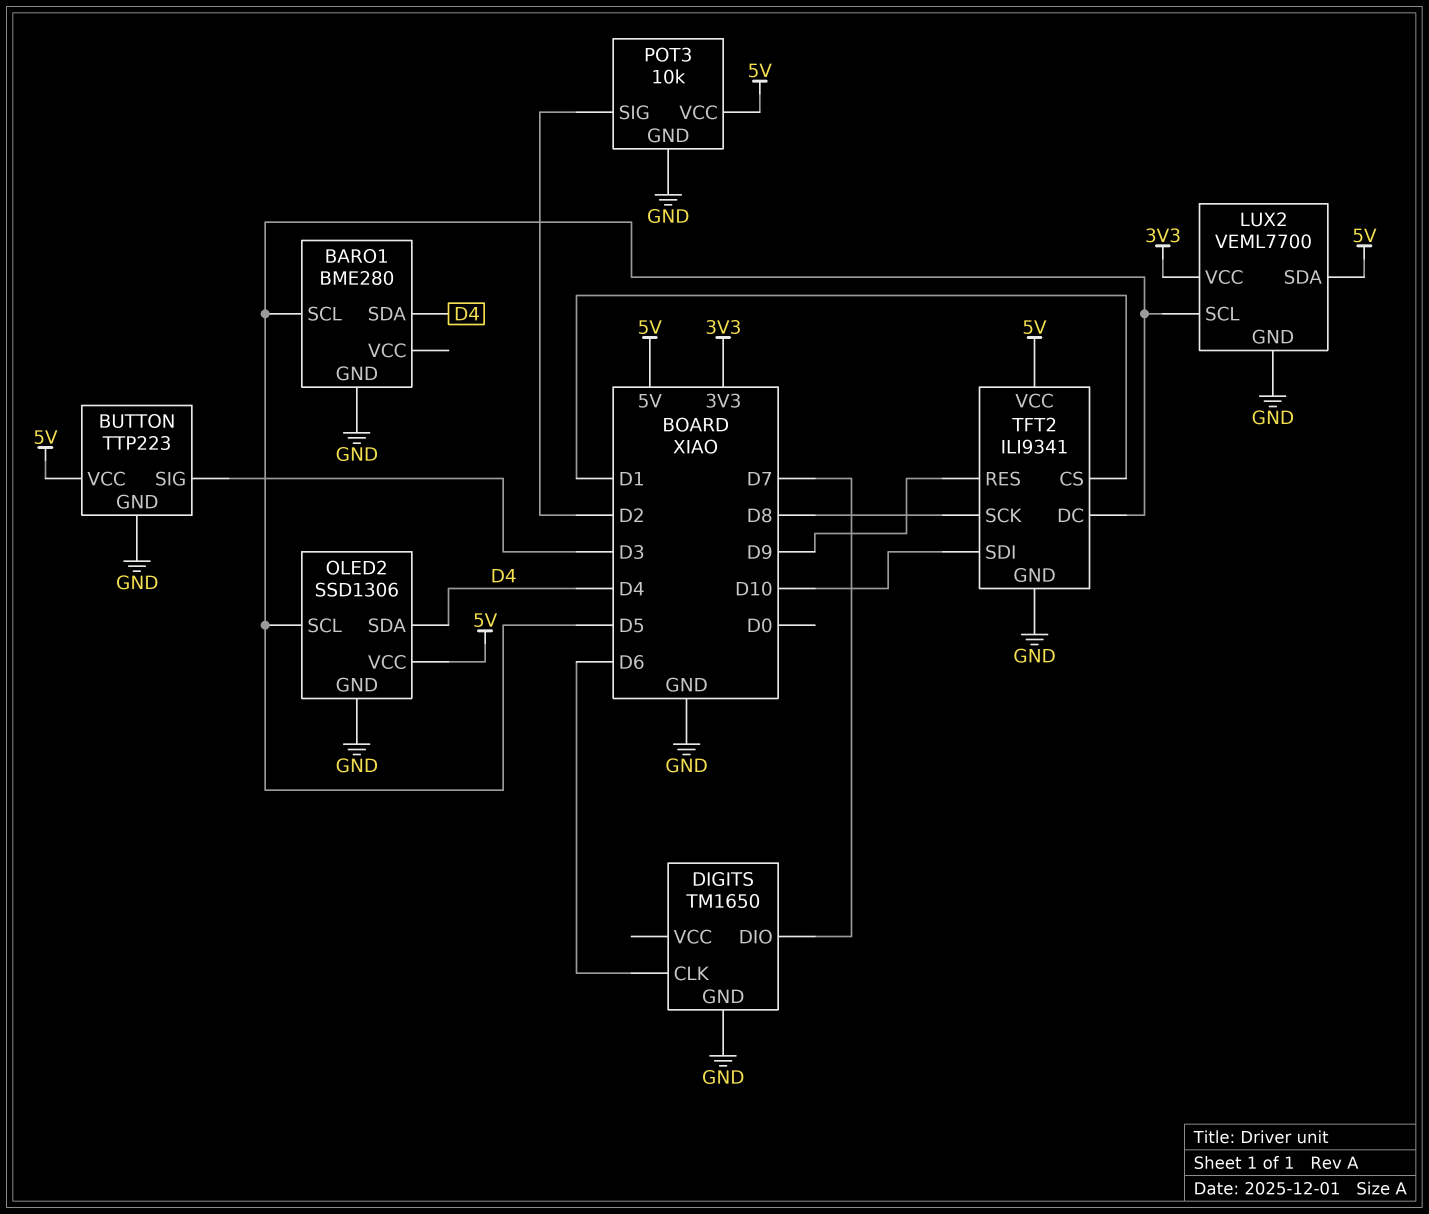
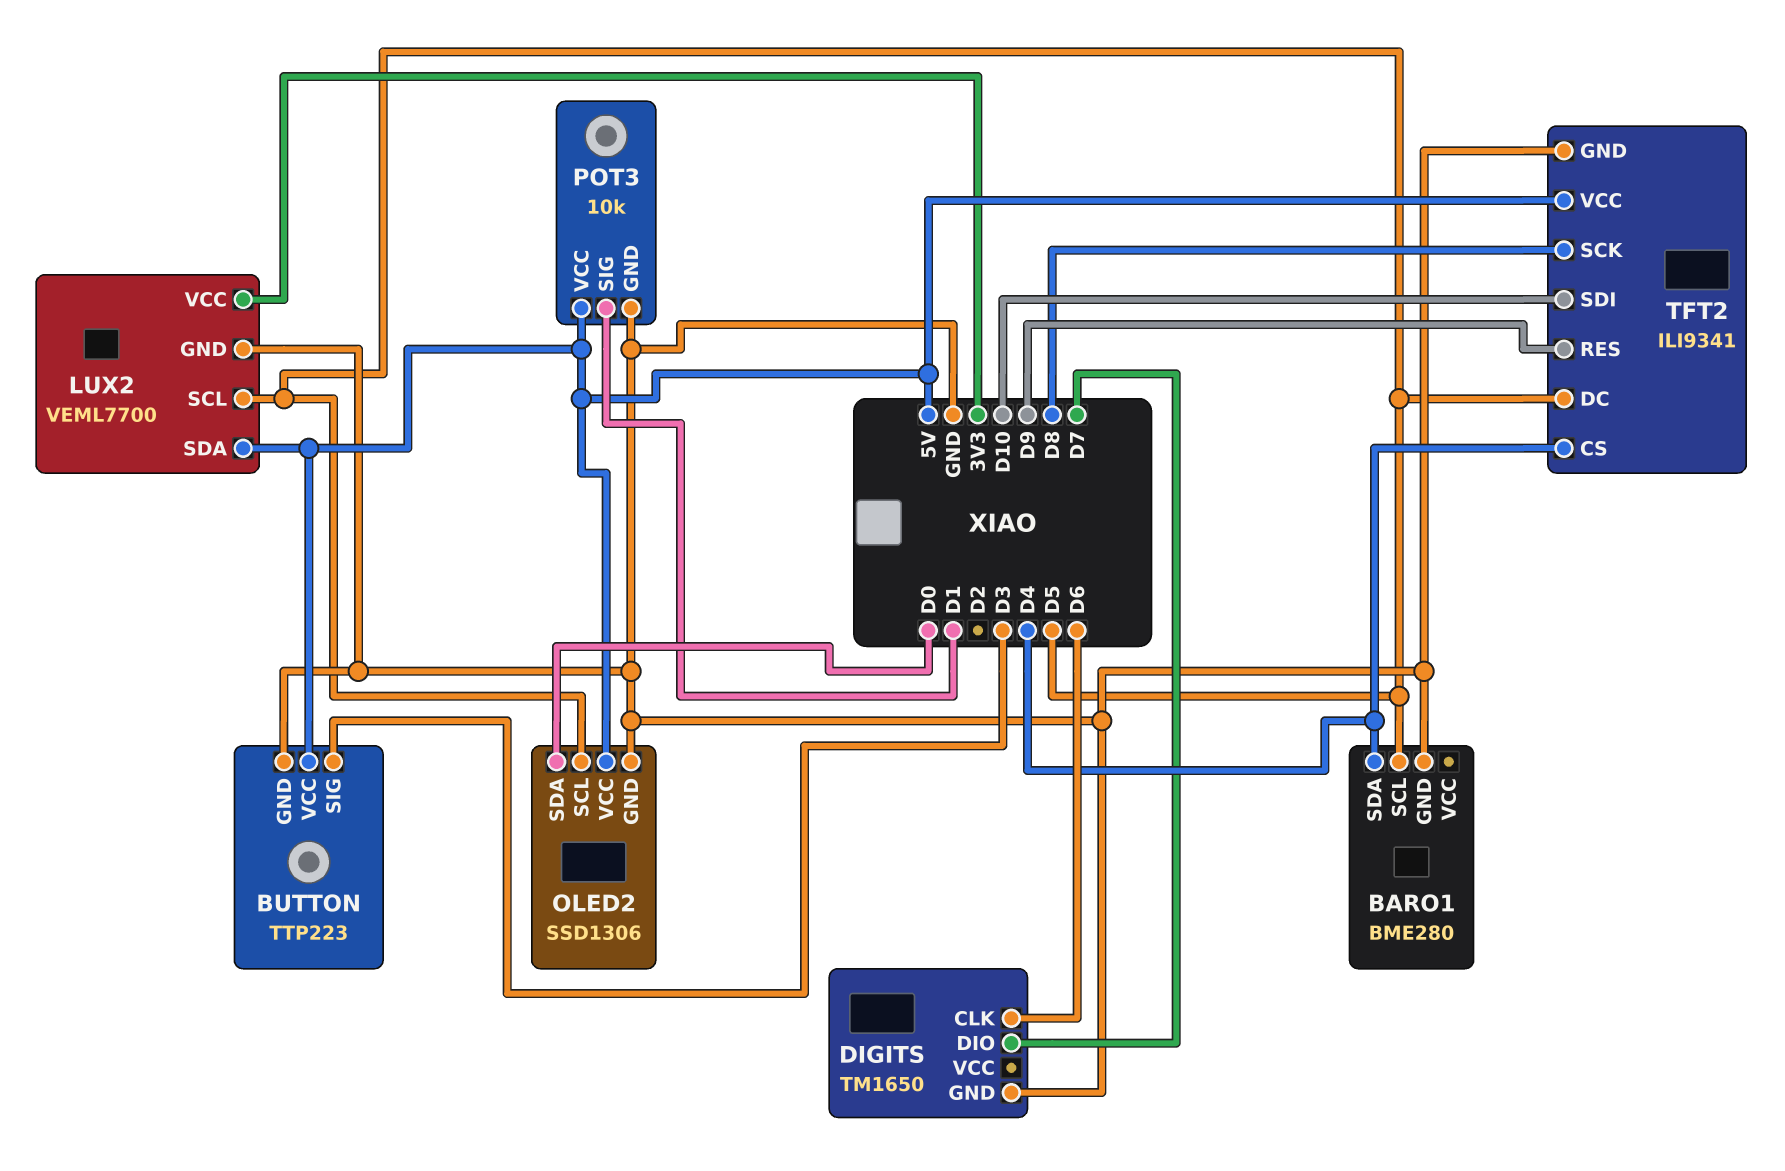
OLED2 pin SDA: D4 -> D0
POT3 pin SIG: D2 -> D1
TFT2 pin CS: D1 -> D4

